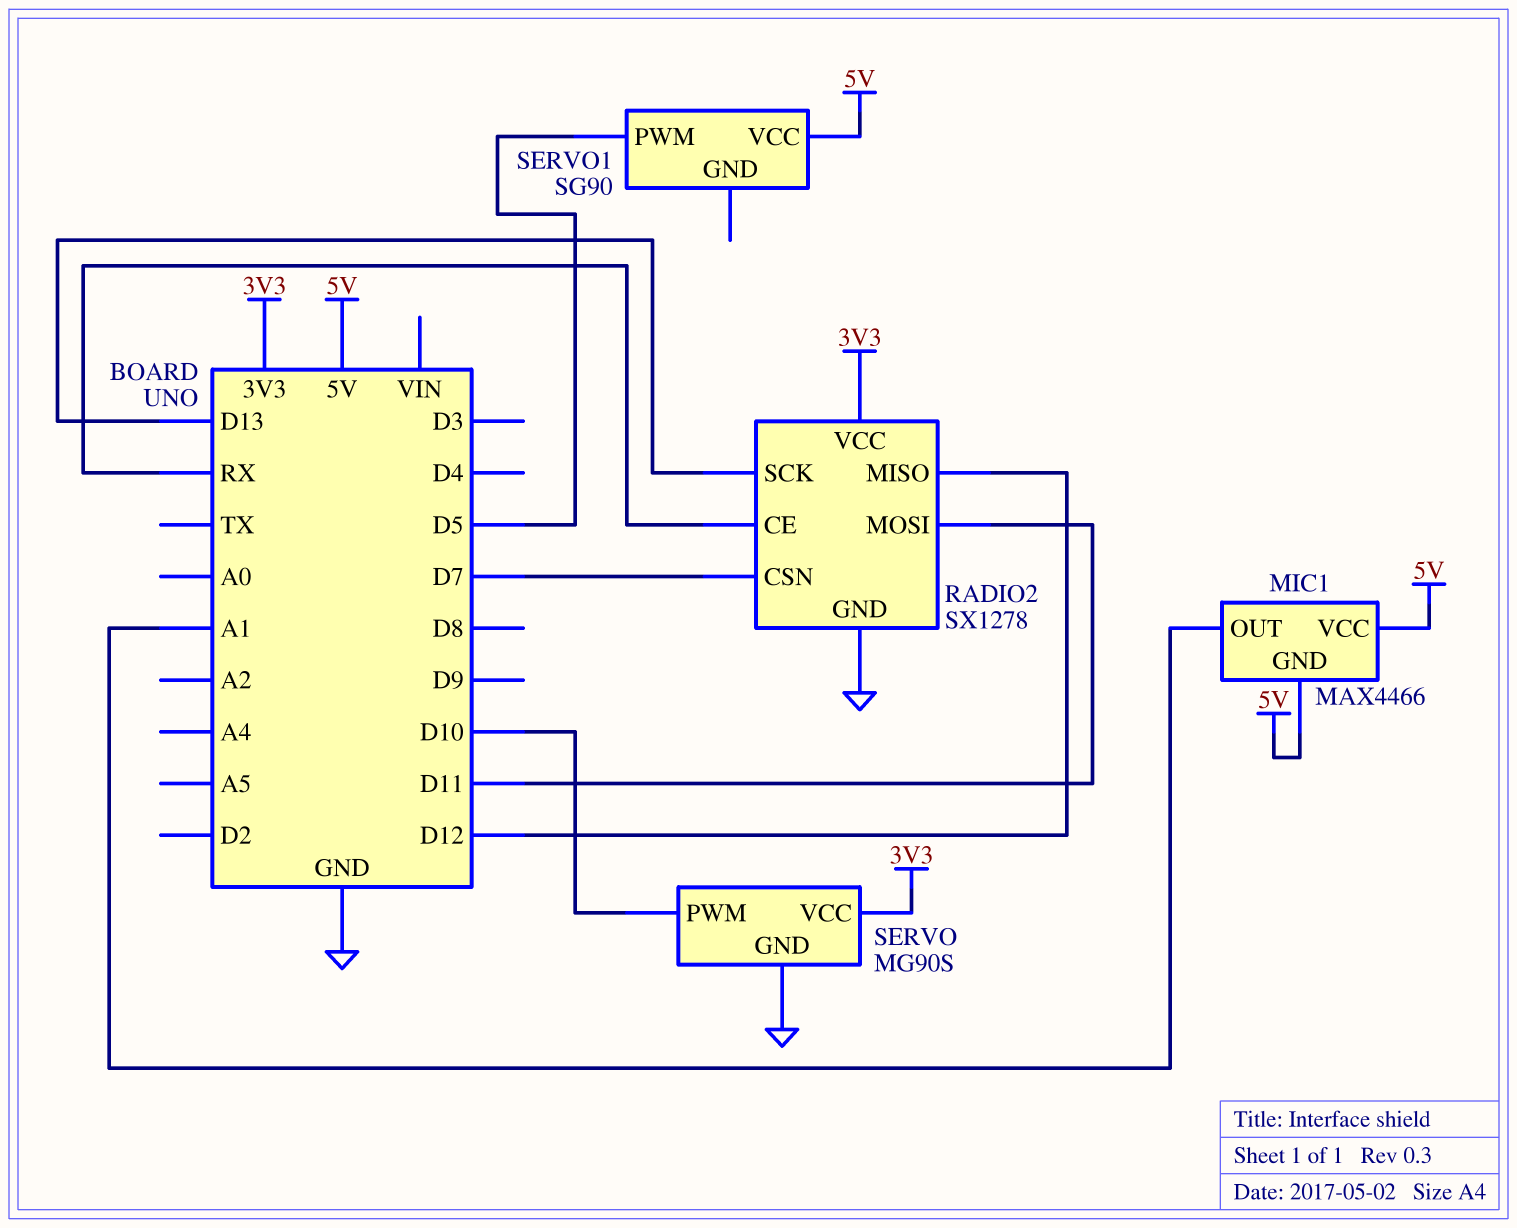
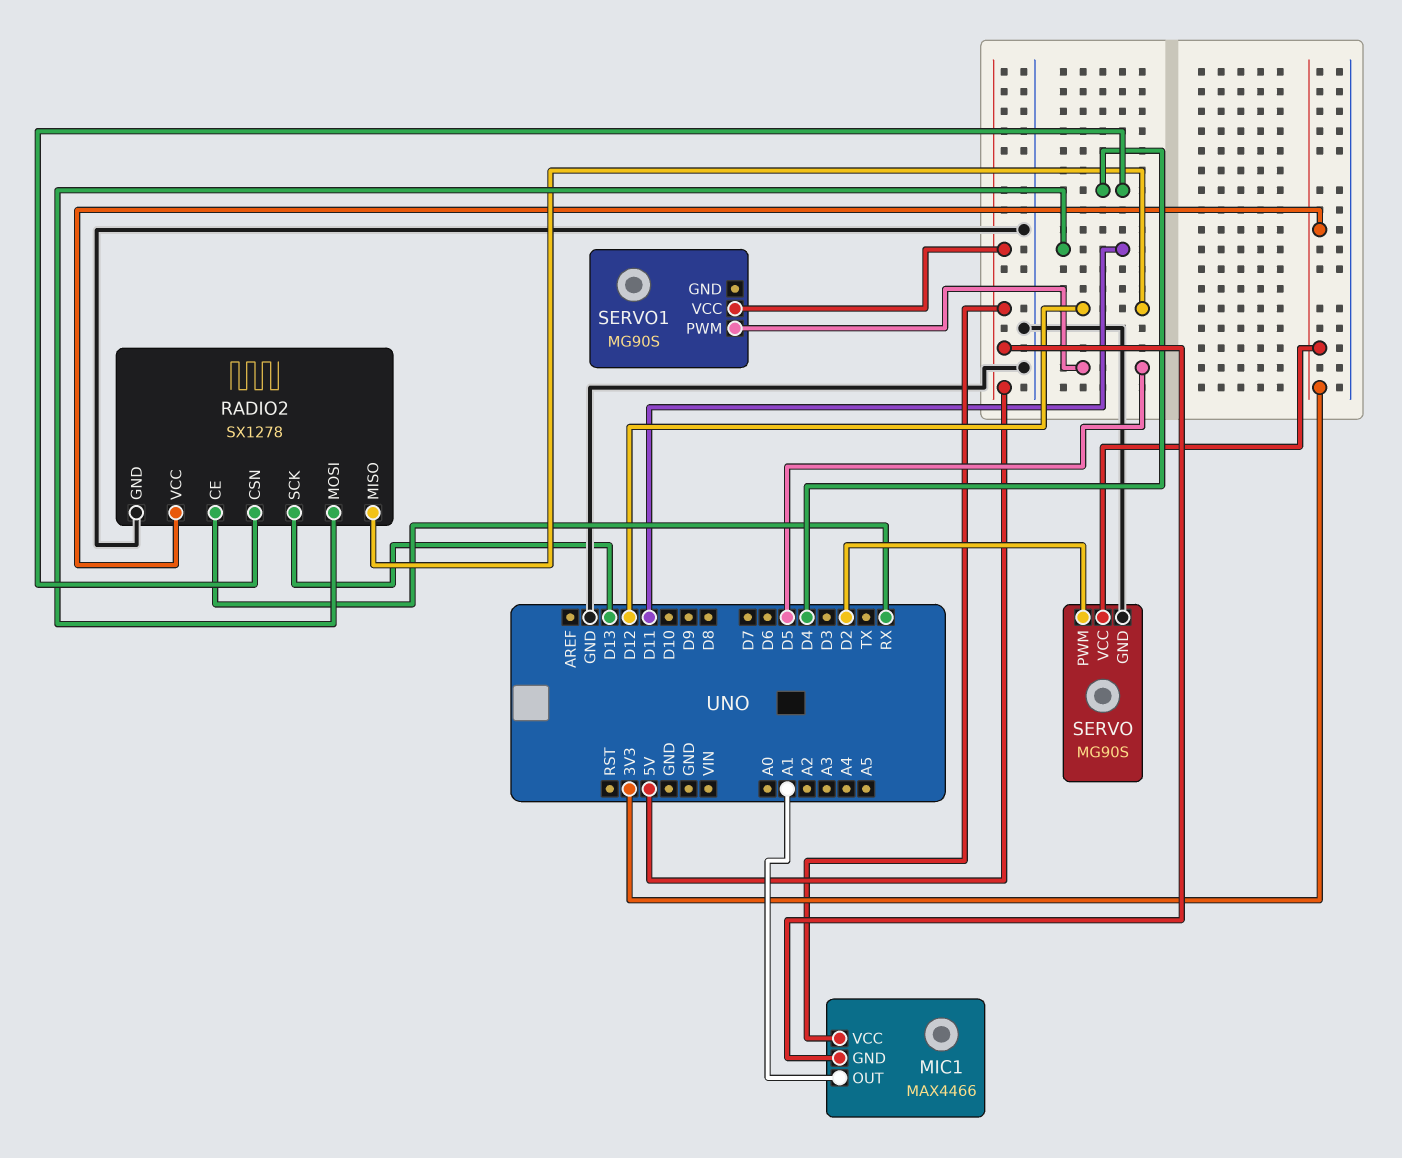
RADIO2 pin CSN: D7 -> D4
SERVO pin PWM: D10 -> D2
SERVO1: SG90 -> MG90S

